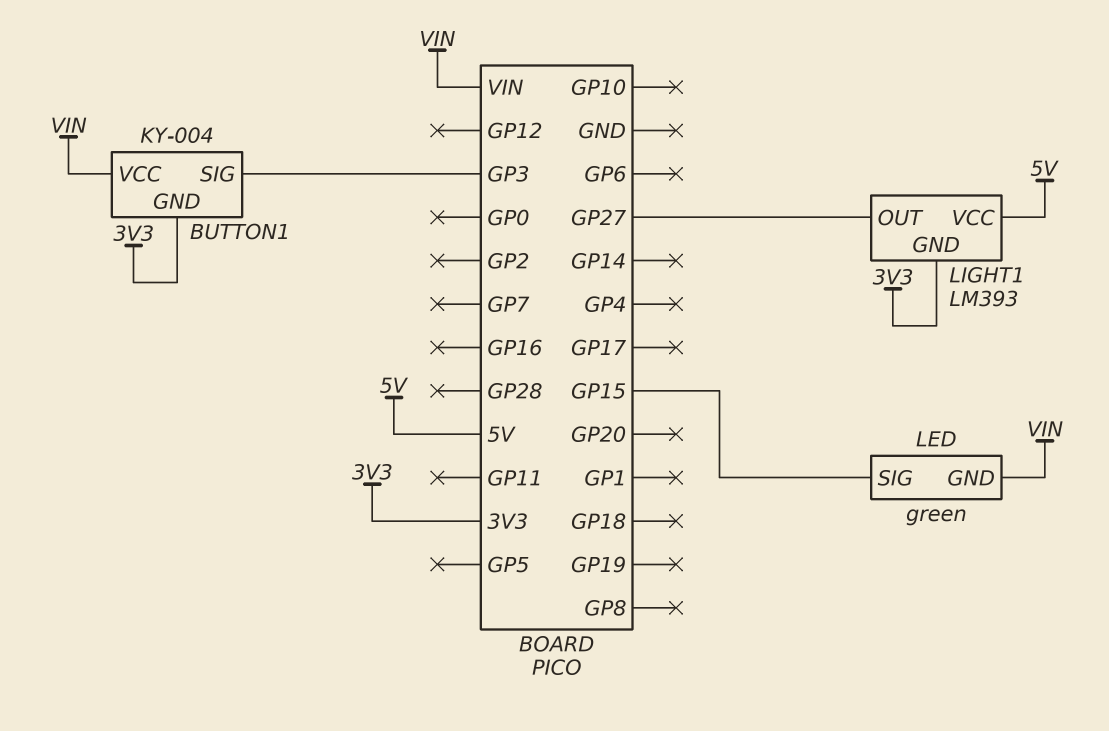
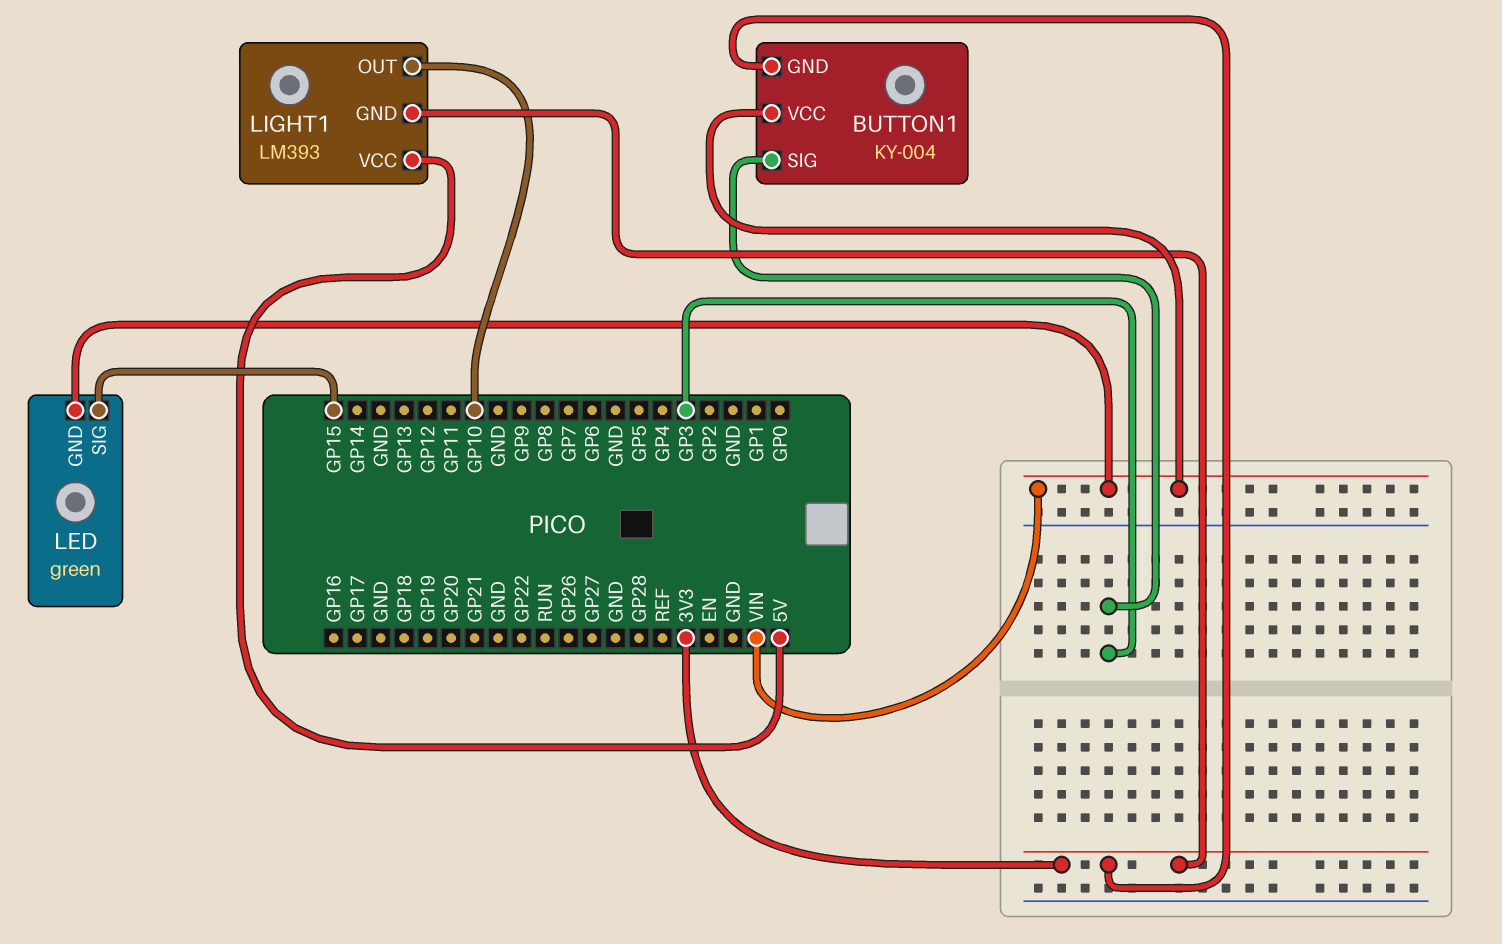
LIGHT1 pin OUT: GP27 -> GP10

